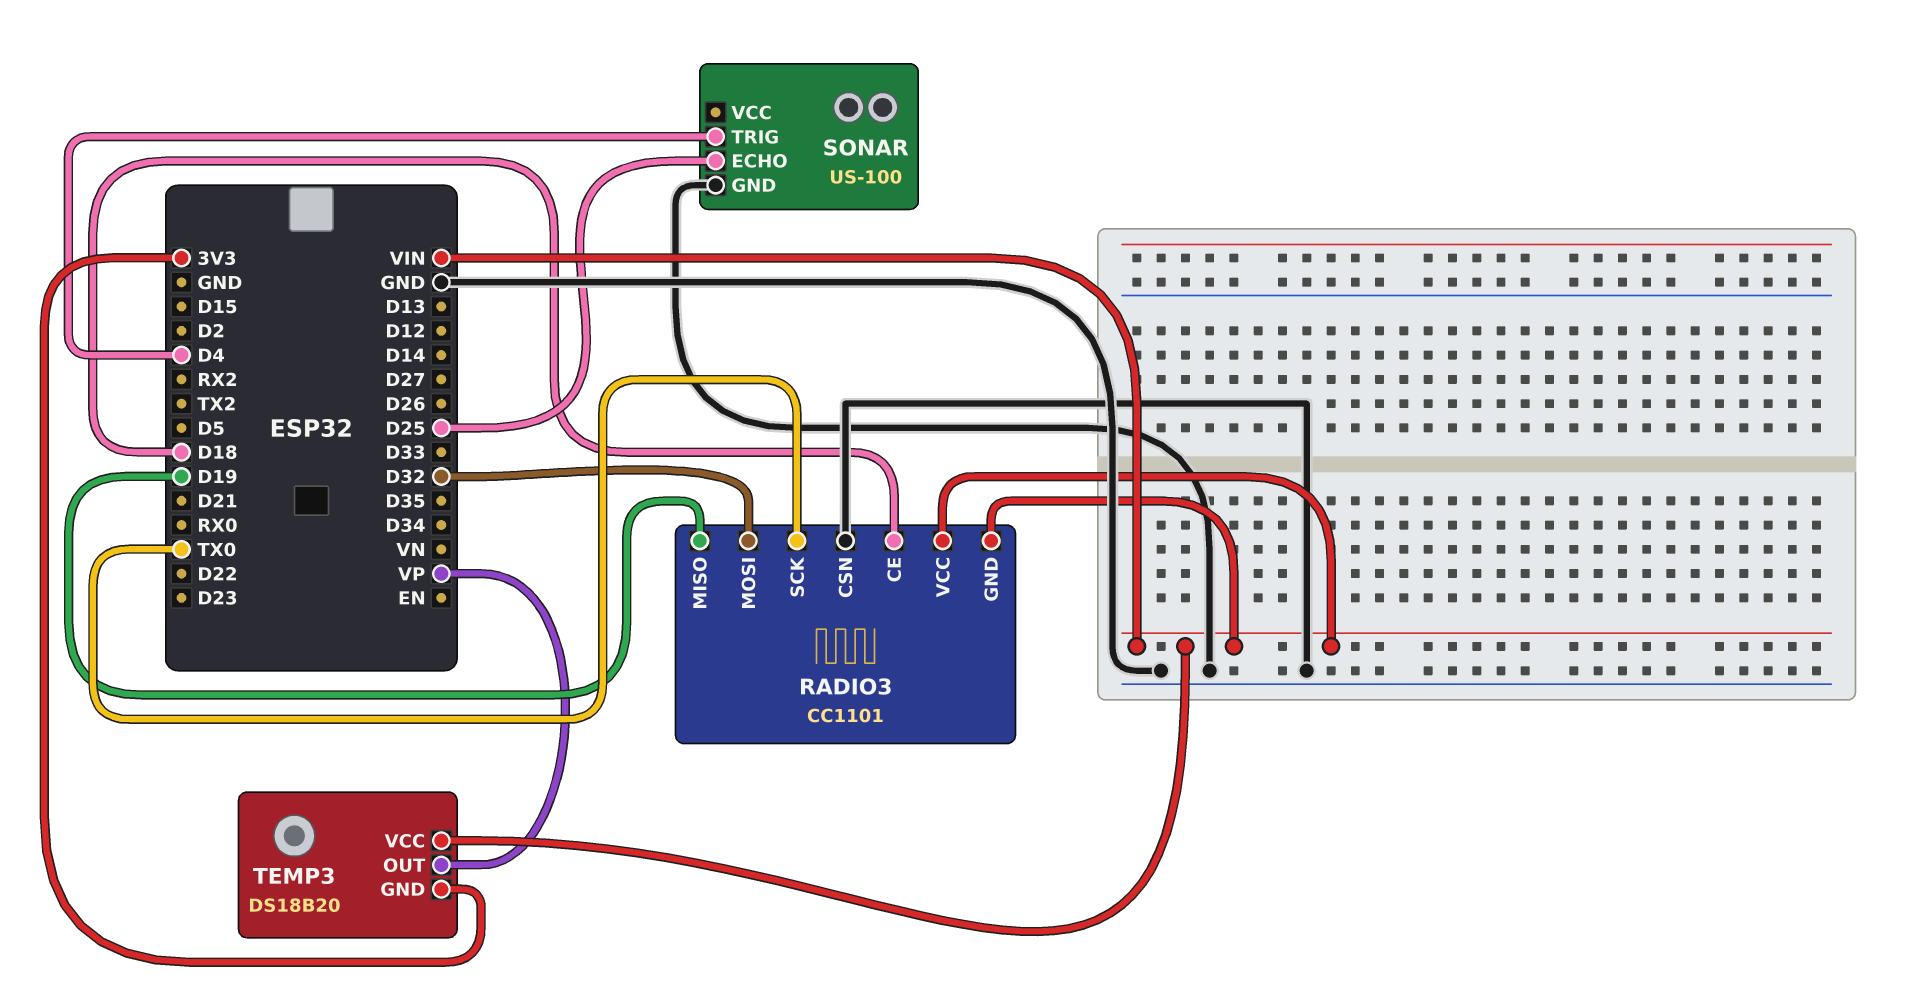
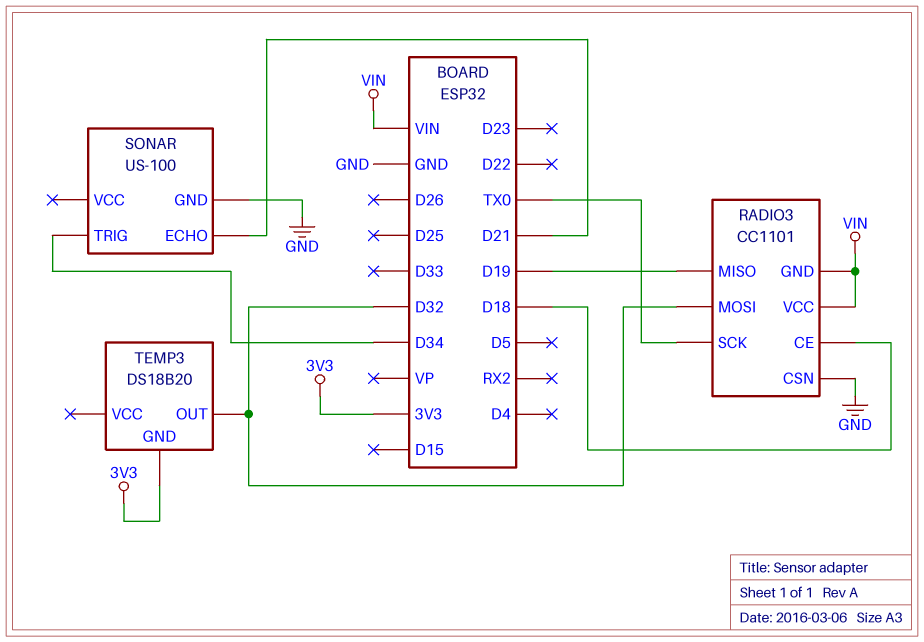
SONAR pin ECHO: D25 -> D21
SONAR pin TRIG: D4 -> D34
TEMP3 pin OUT: VP -> D32
TEMP3 pin VCC: VIN -> none

